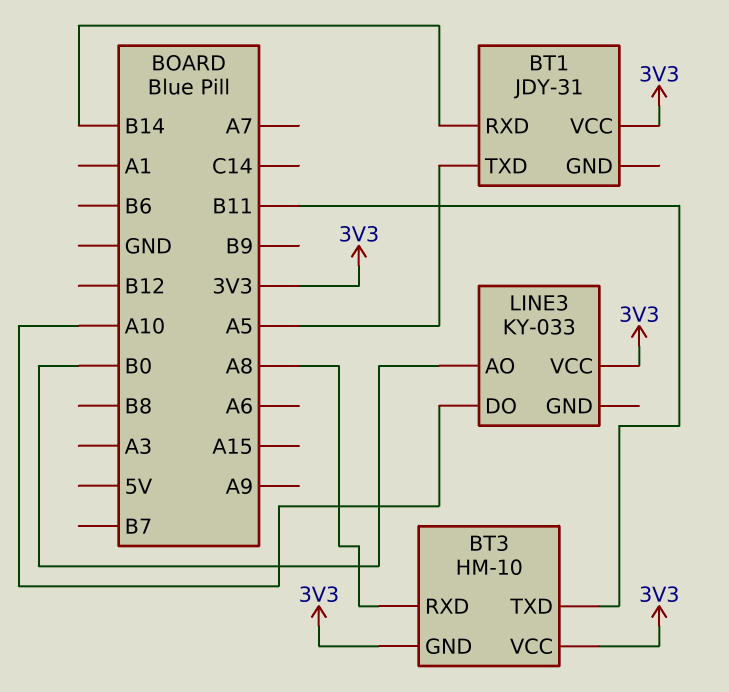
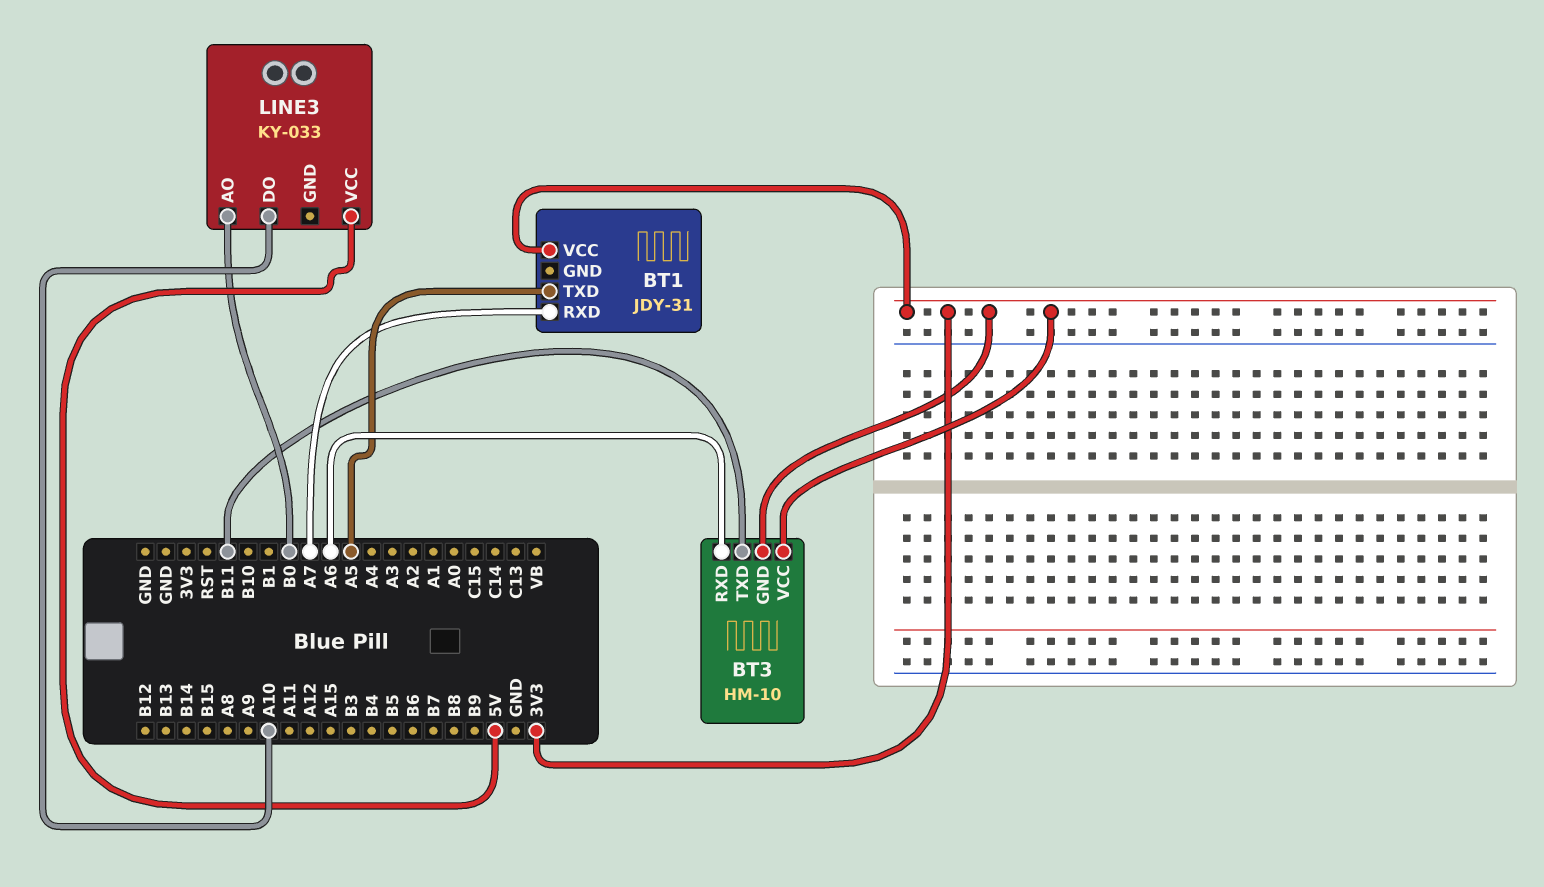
BT1 pin RXD: B14 -> A7
BT3 pin RXD: A8 -> A6
LINE3 pin VCC: 3V3 -> 5V

